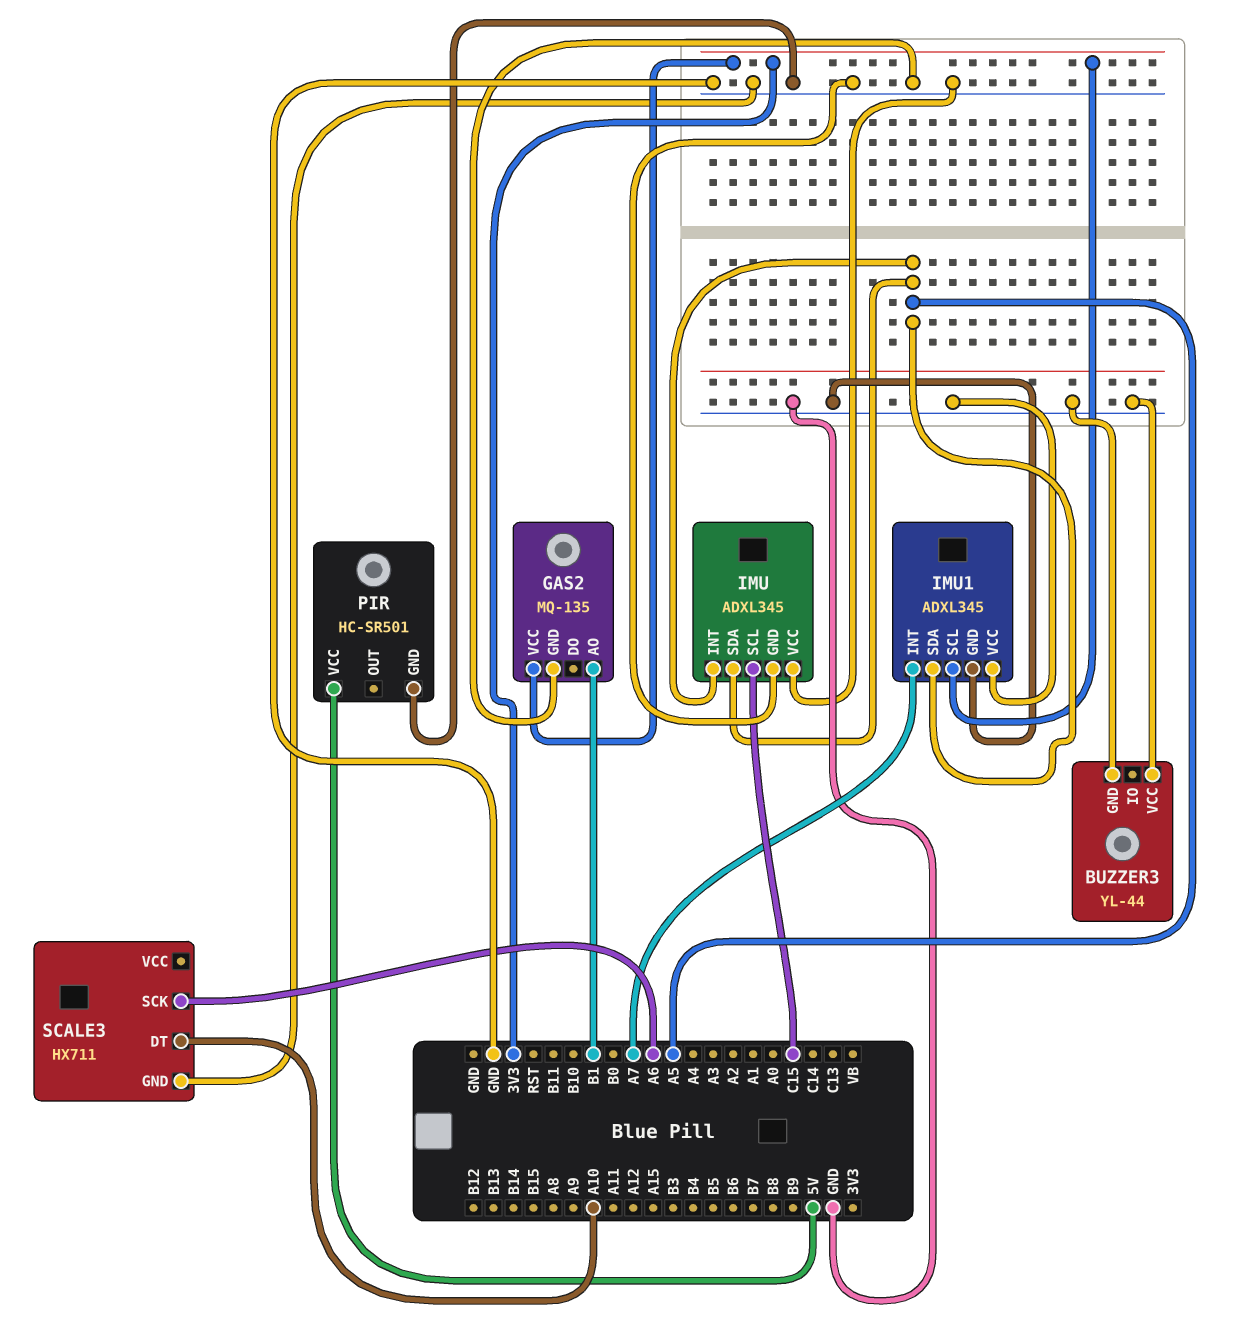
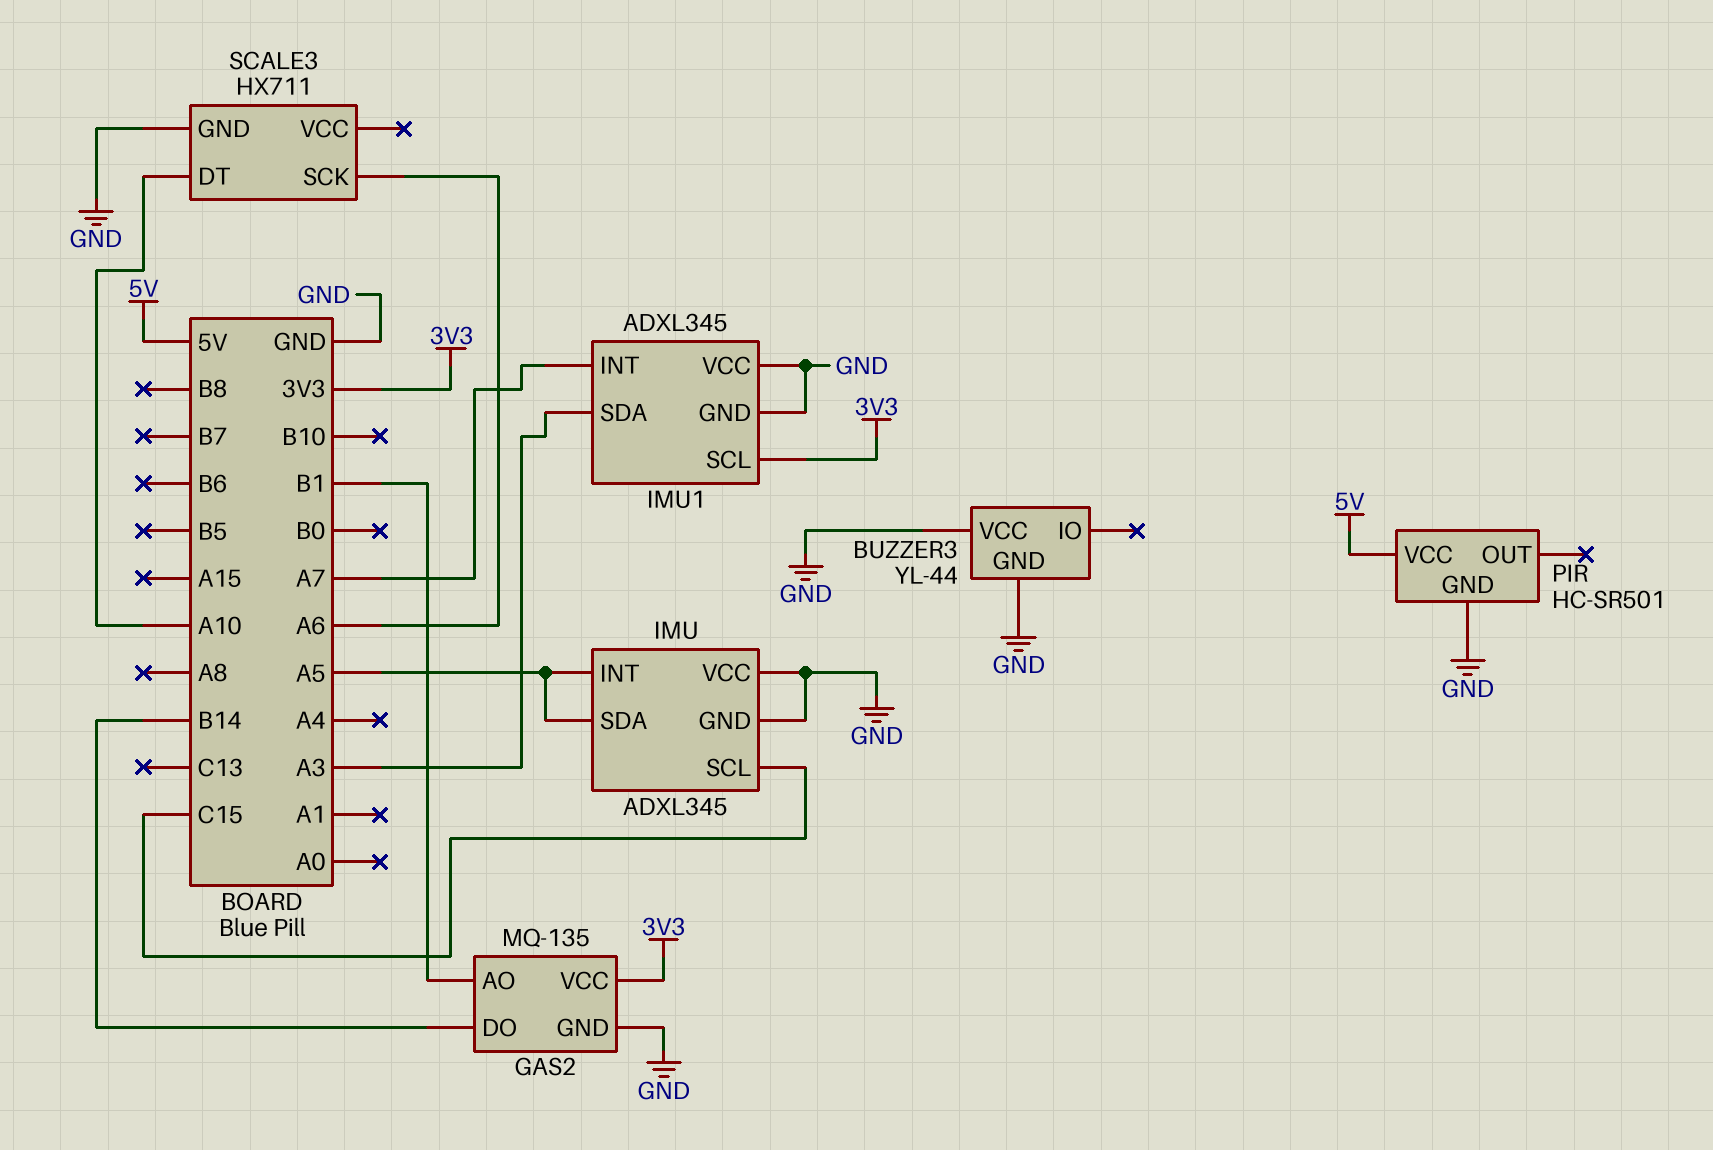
GAS2 pin DO: none -> B14
IMU1 pin SDA: A5 -> A3

